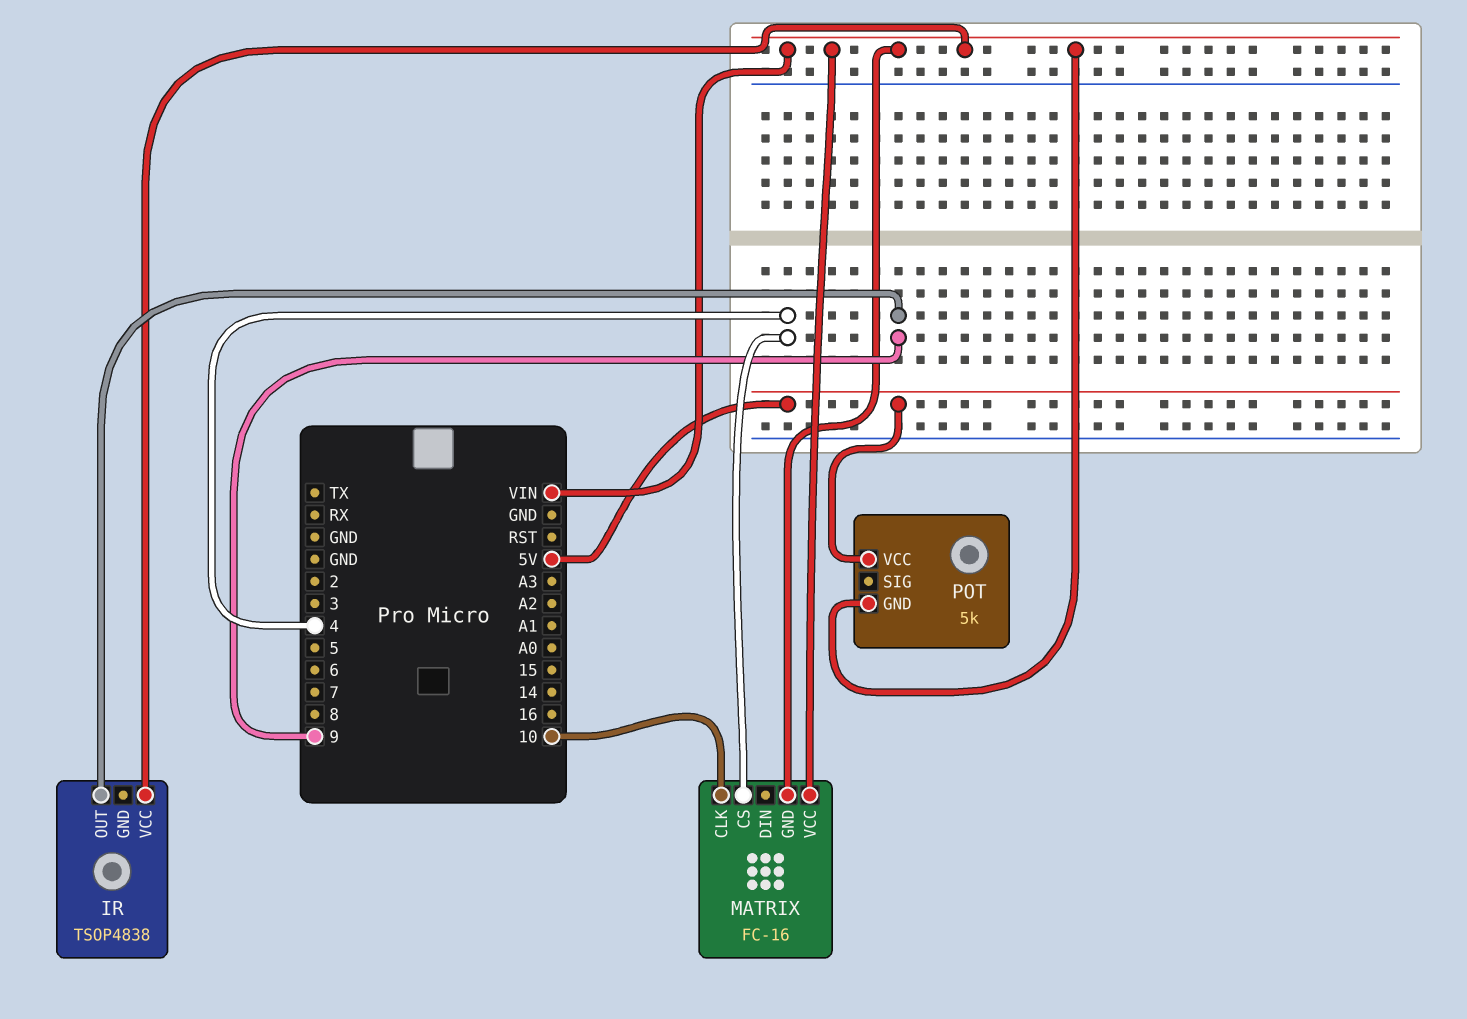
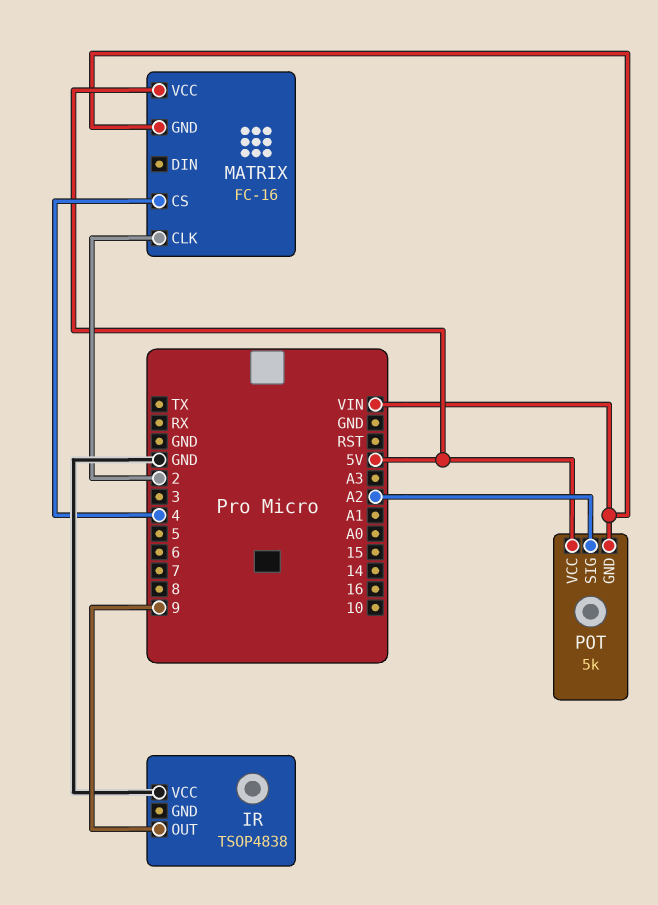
IR pin VCC: VIN -> GND
MATRIX pin CLK: 10 -> 2
MATRIX pin VCC: VIN -> 5V
POT pin SIG: none -> A2

